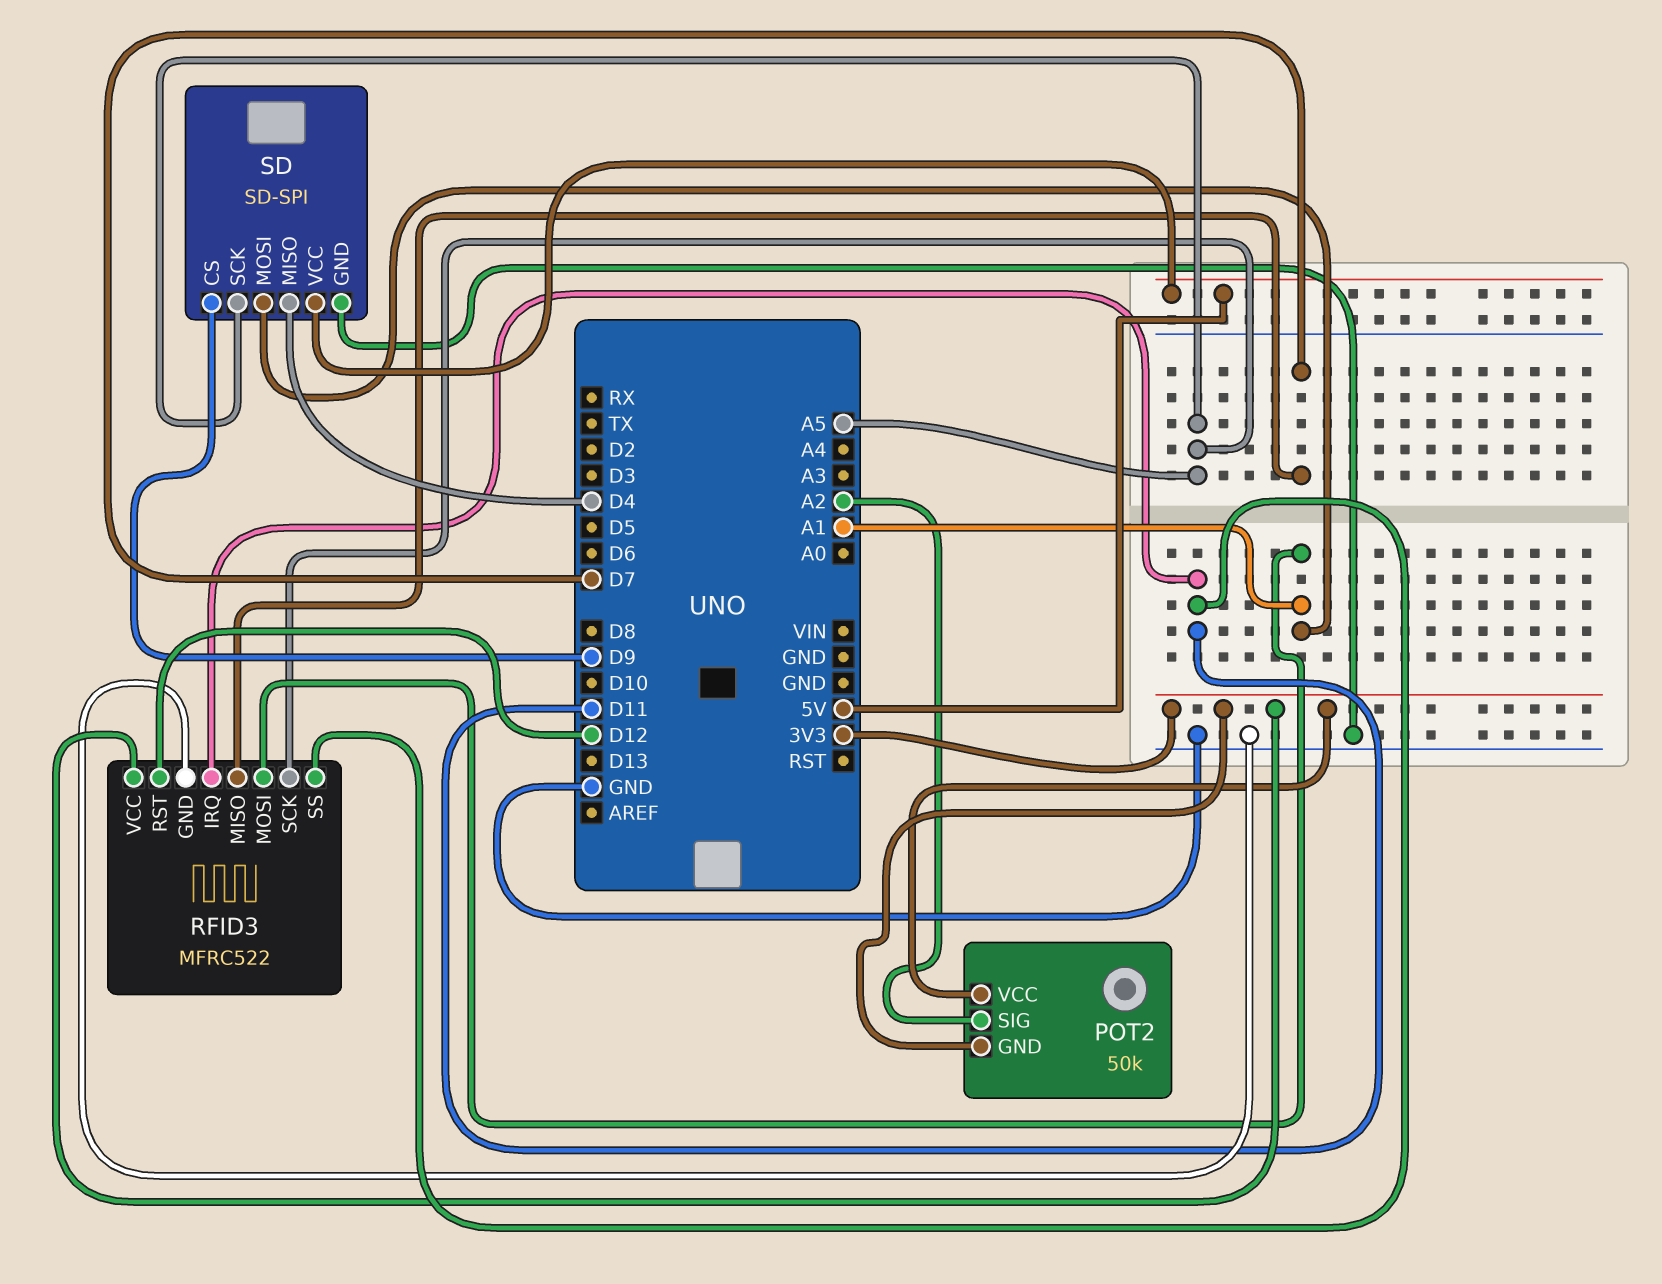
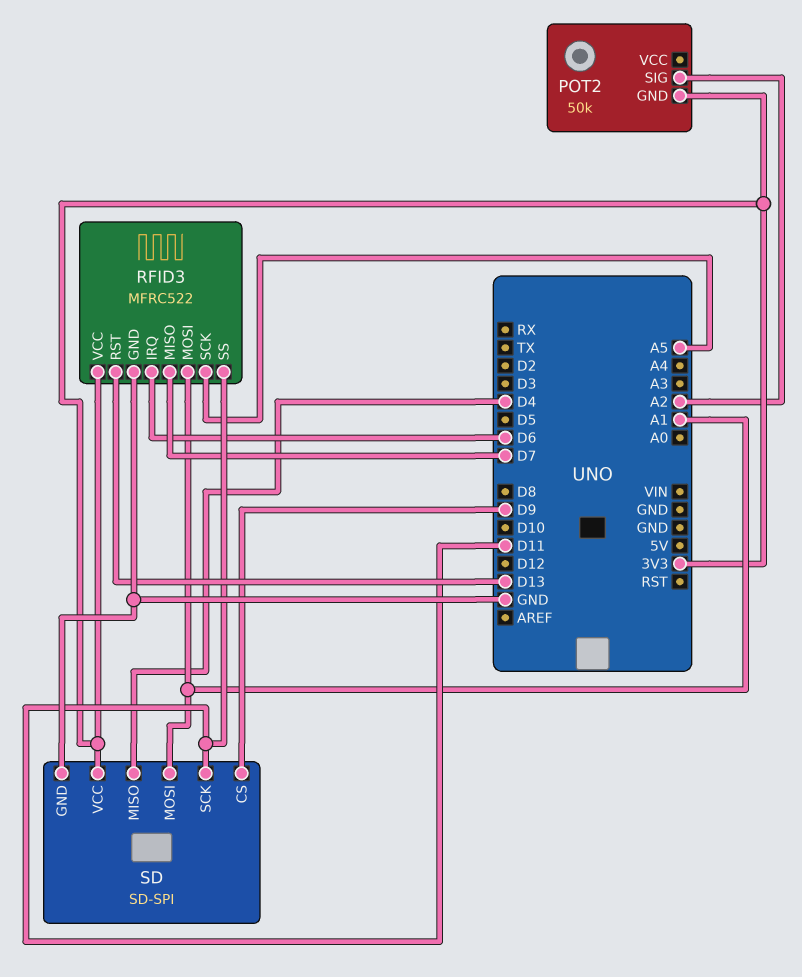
POT2 pin VCC: 3V3 -> none
RFID3 pin IRQ: D11 -> D6
RFID3 pin RST: D12 -> D13
SD pin SCK: A5 -> D11
SD pin VCC: 5V -> 3V3

